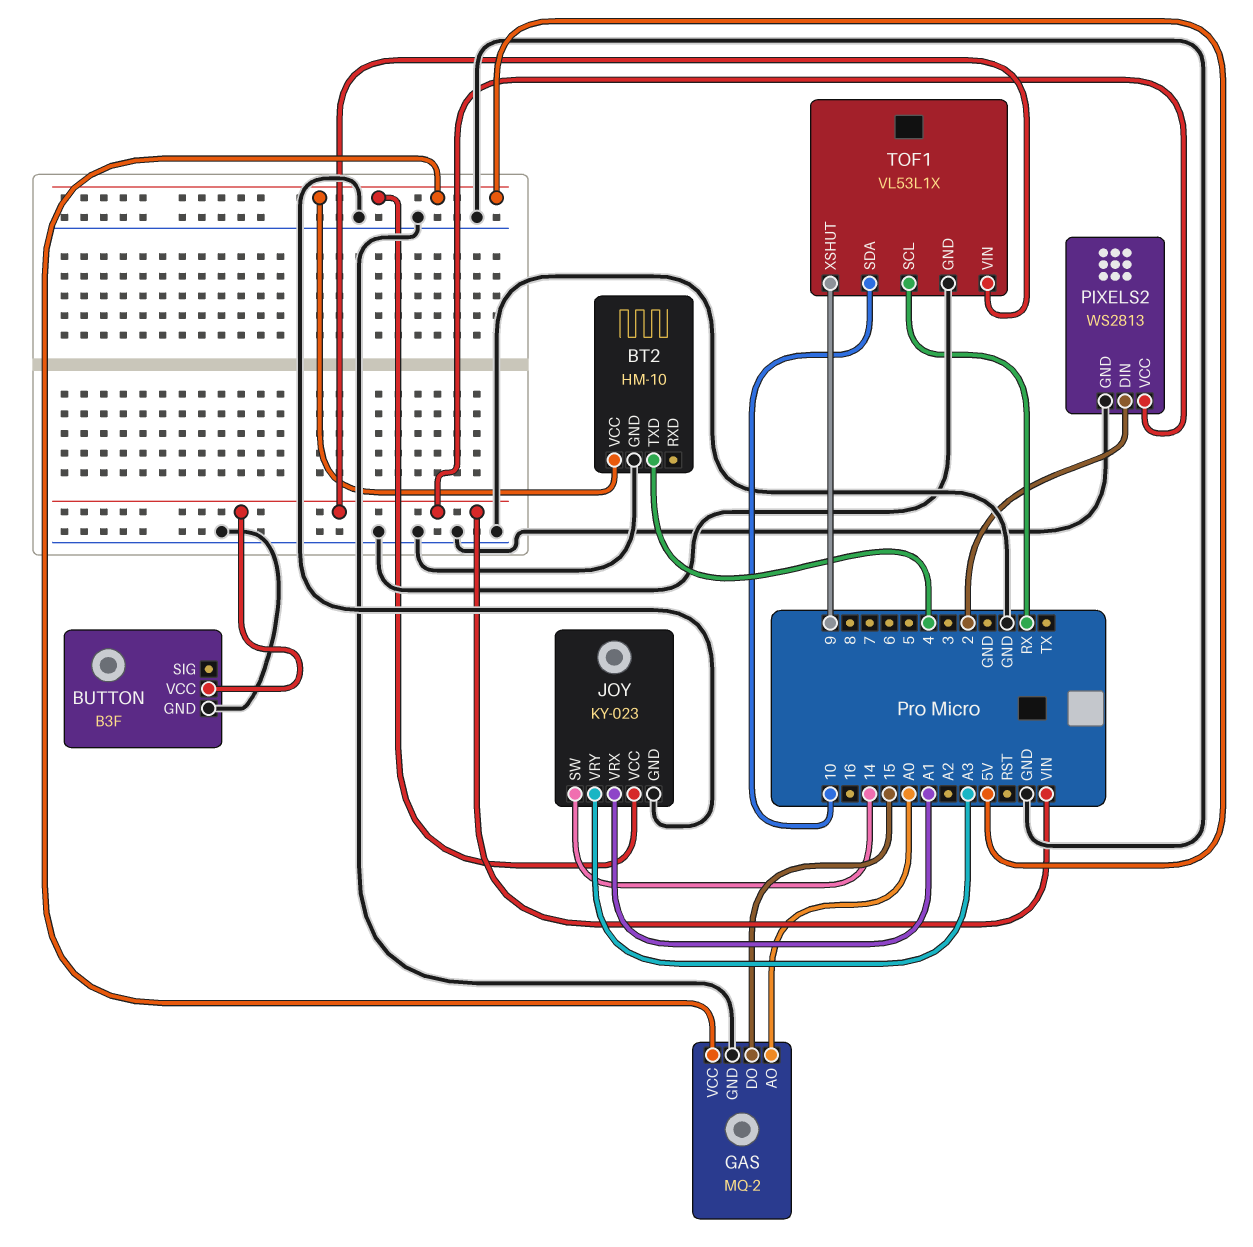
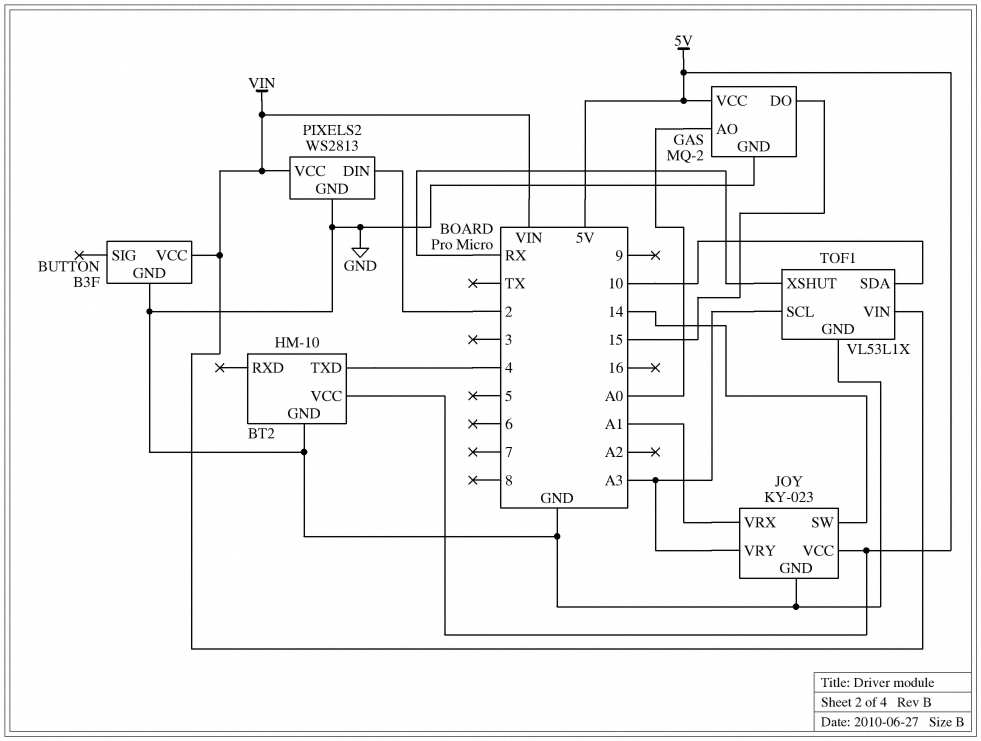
TOF1 pin SCL: RX -> A3
TOF1 pin XSHUT: 9 -> RX

